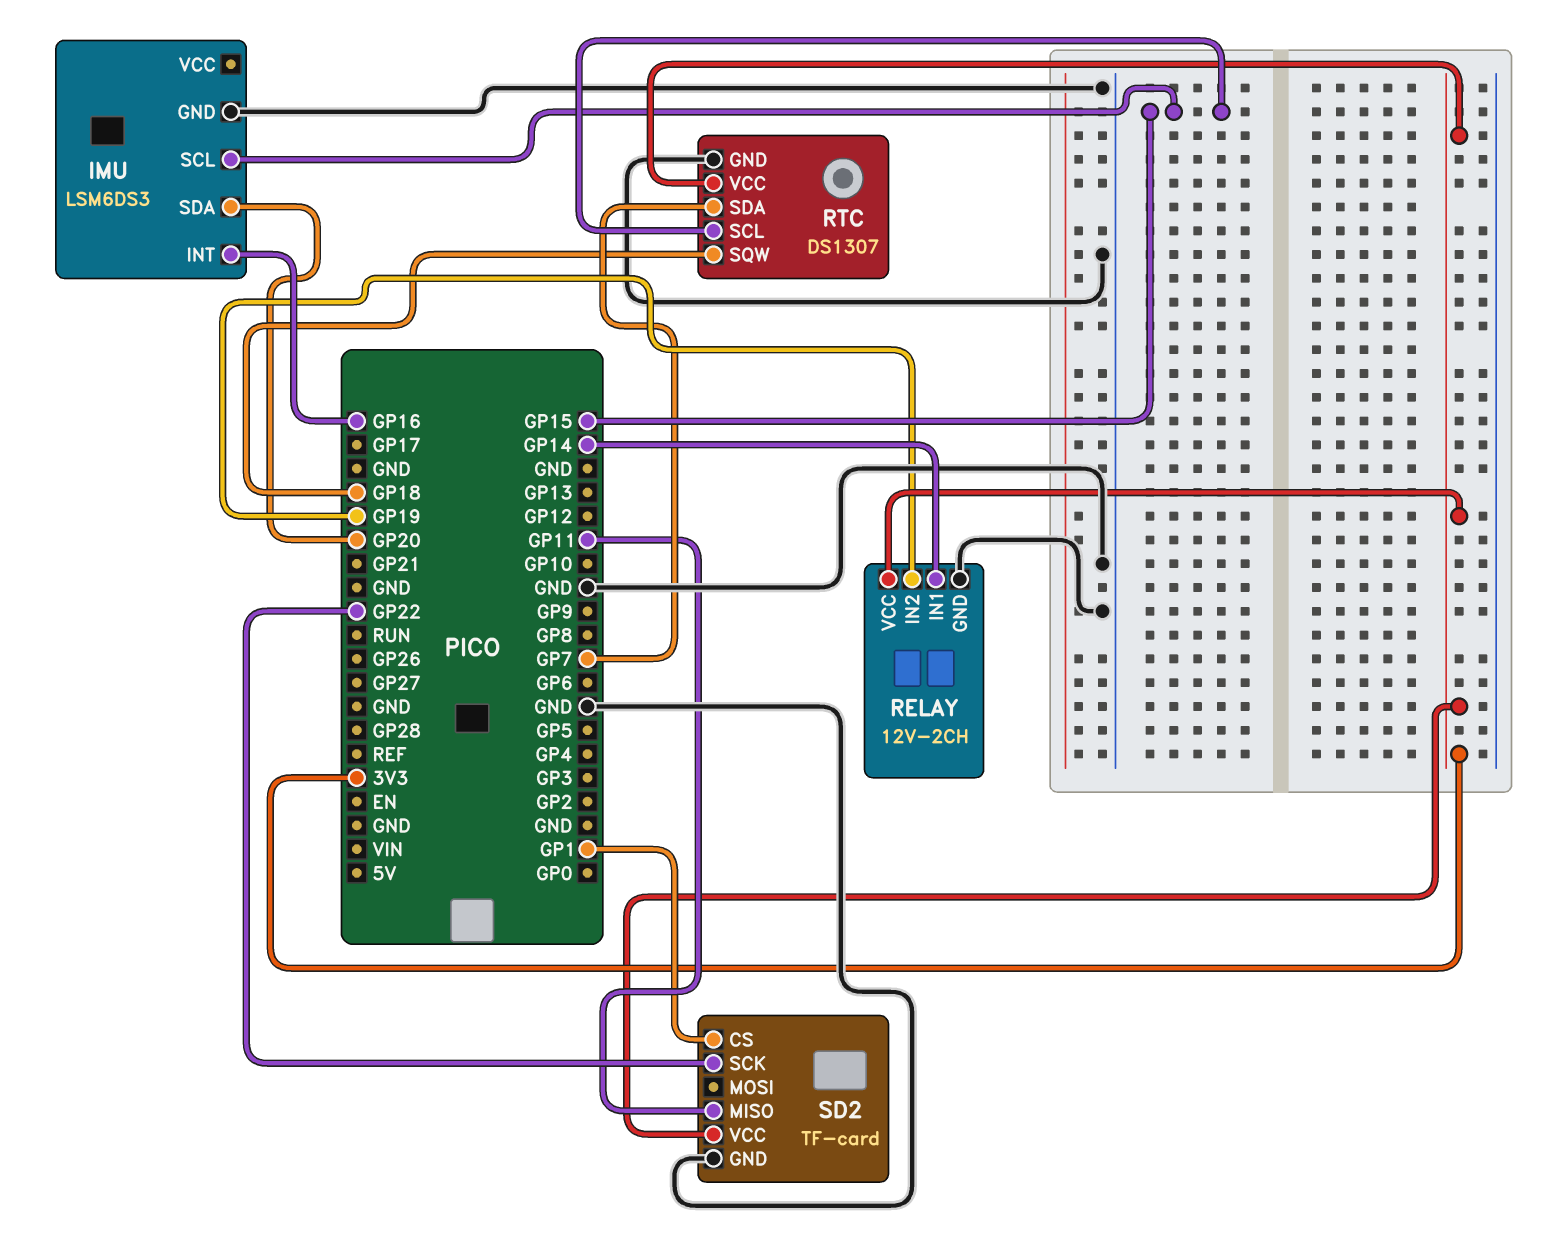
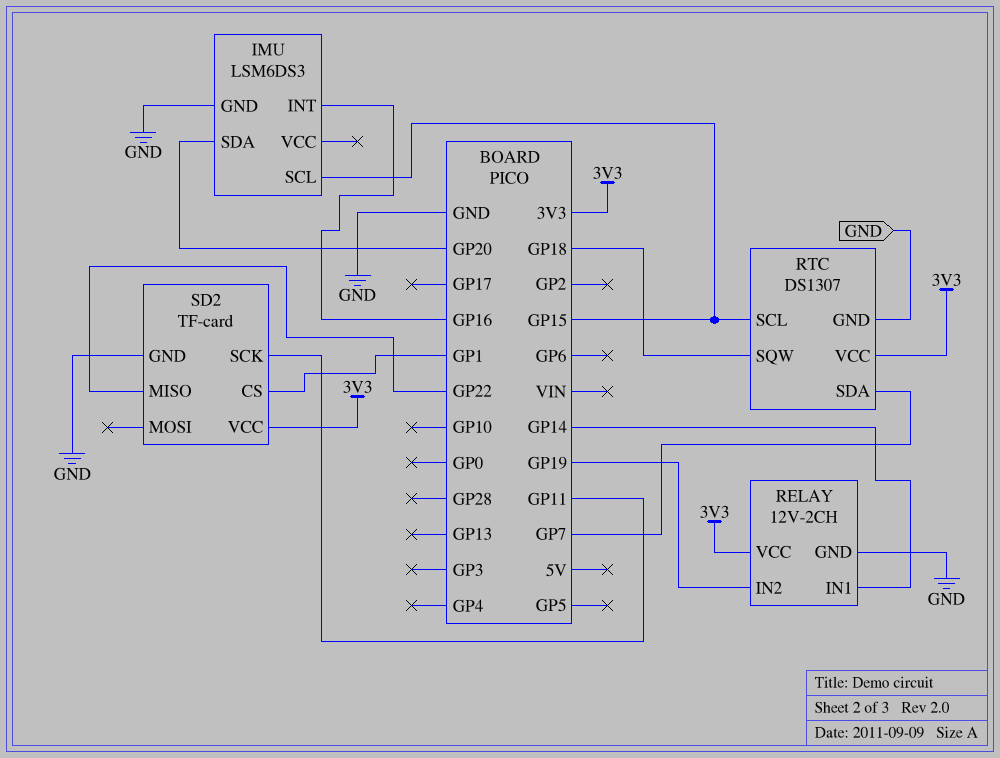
SD2 pin MISO: GP11 -> GP22
SD2 pin SCK: GP22 -> GP11

